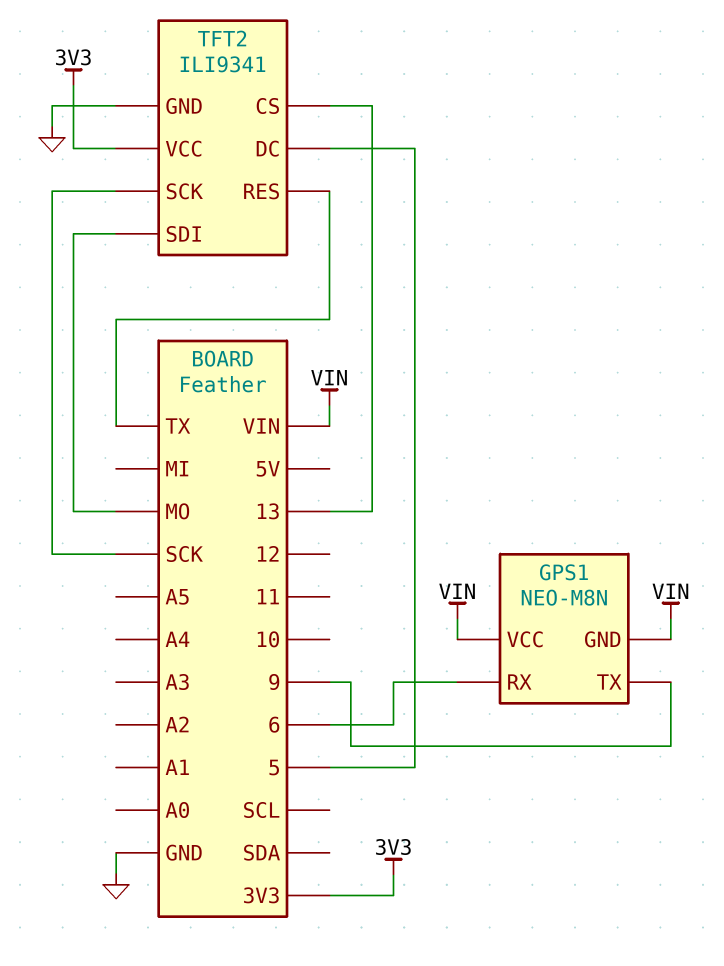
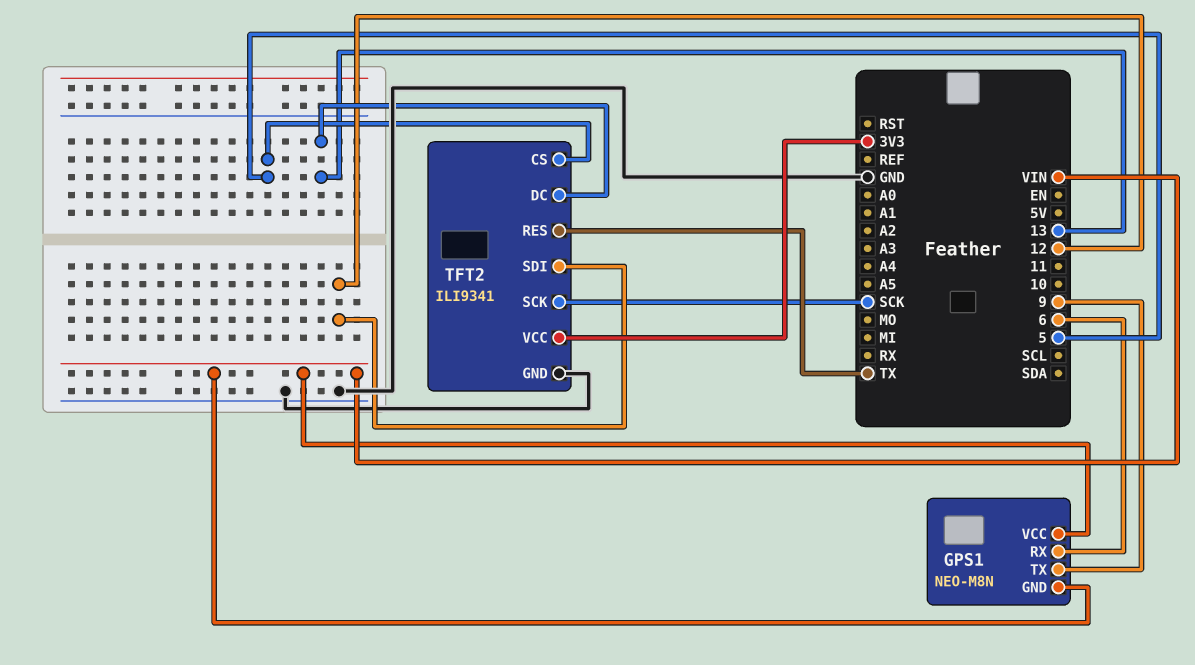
TFT2 pin CS: 13 -> 5
TFT2 pin DC: 5 -> 13
TFT2 pin SDI: MO -> 12

